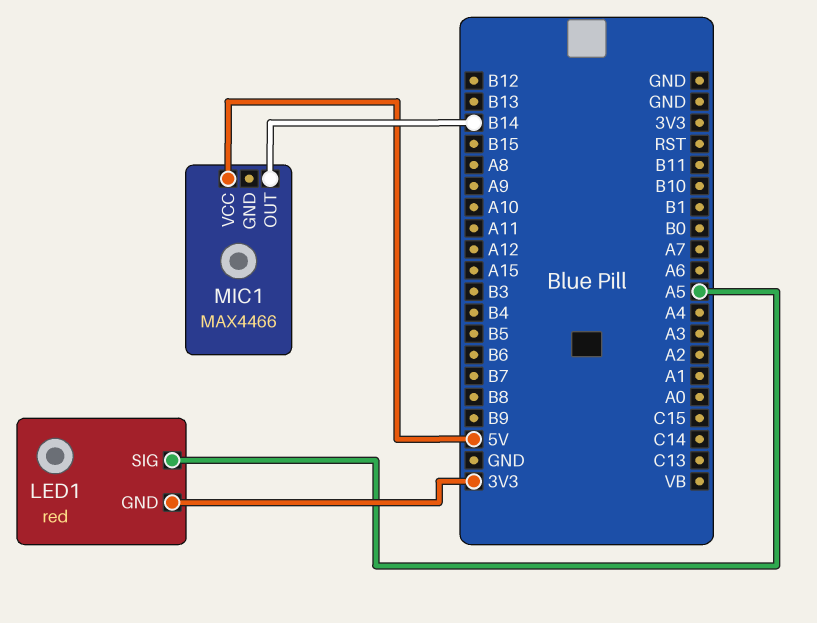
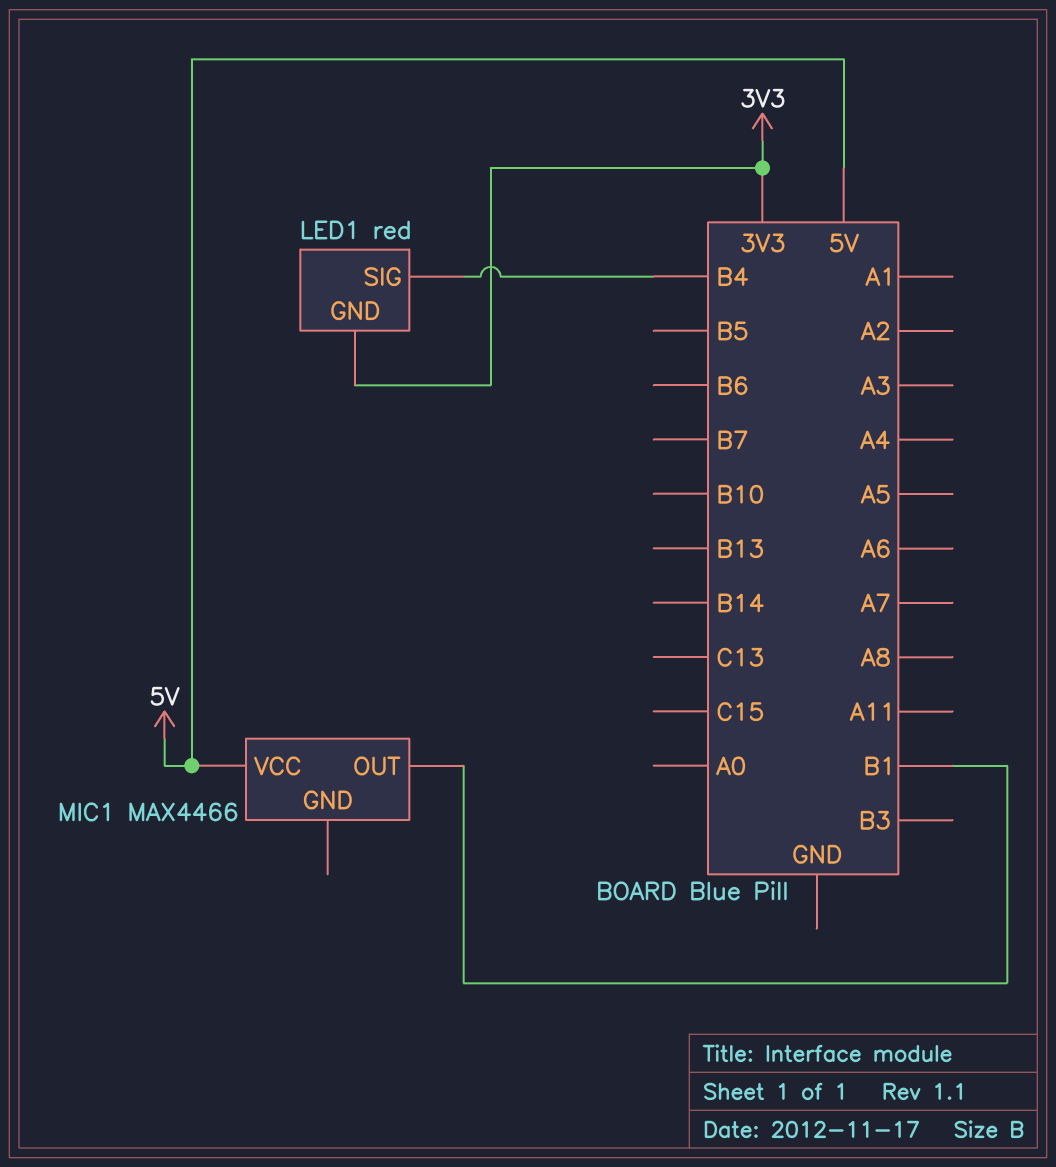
LED1 pin SIG: A5 -> B4
MIC1 pin OUT: B14 -> B1

